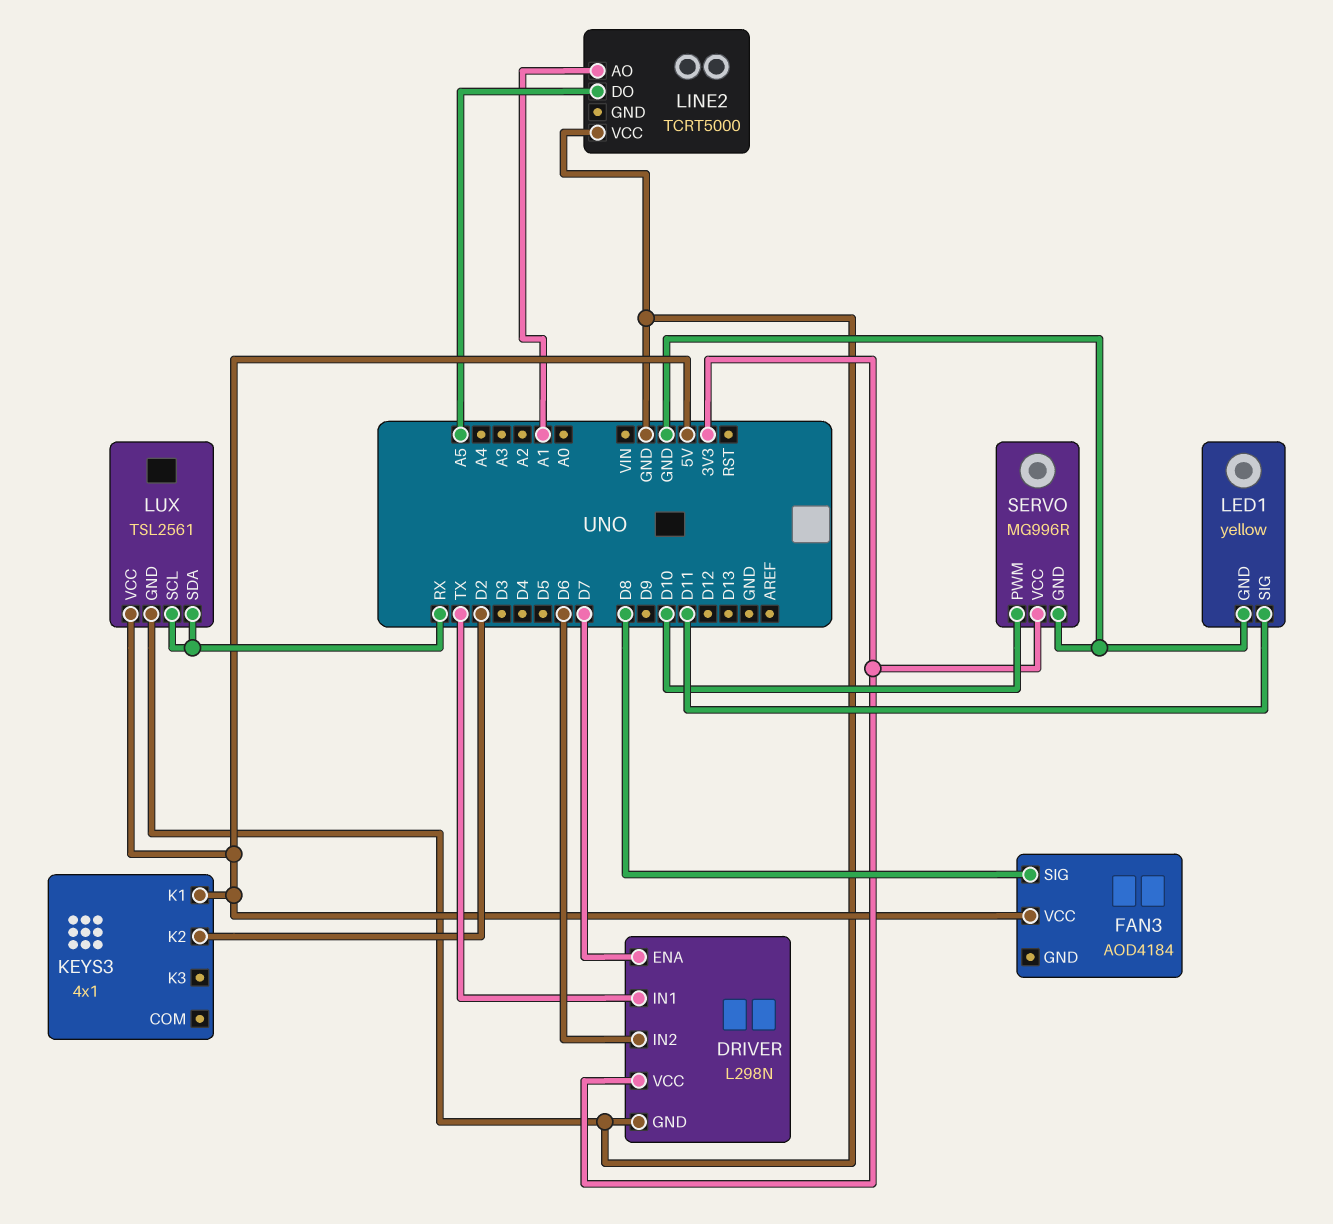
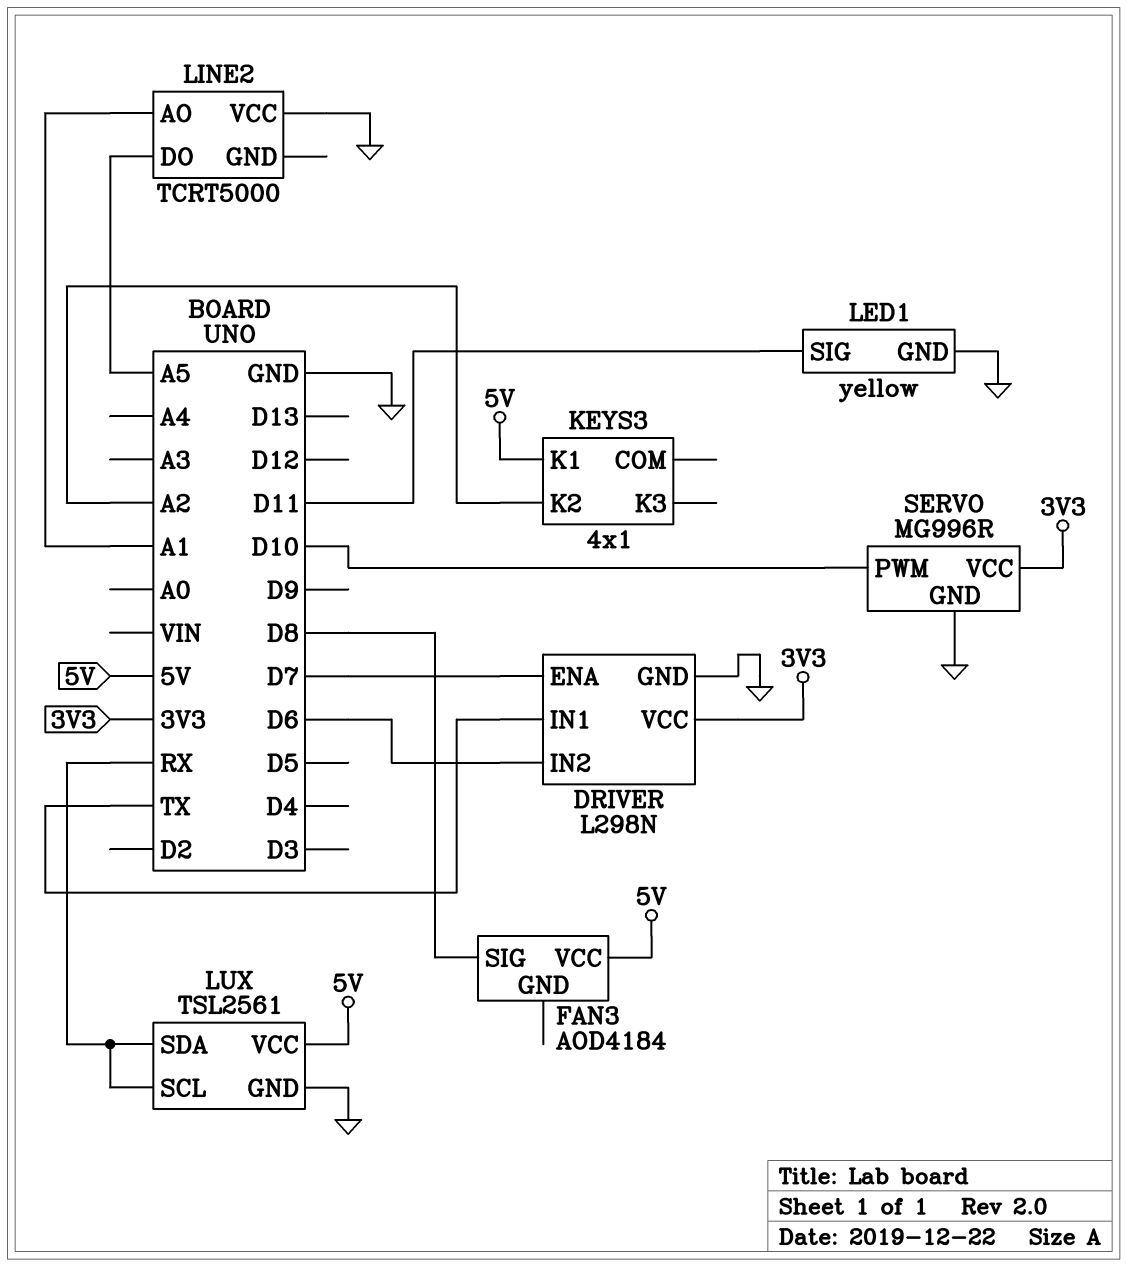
KEYS3 pin K2: D2 -> A2

